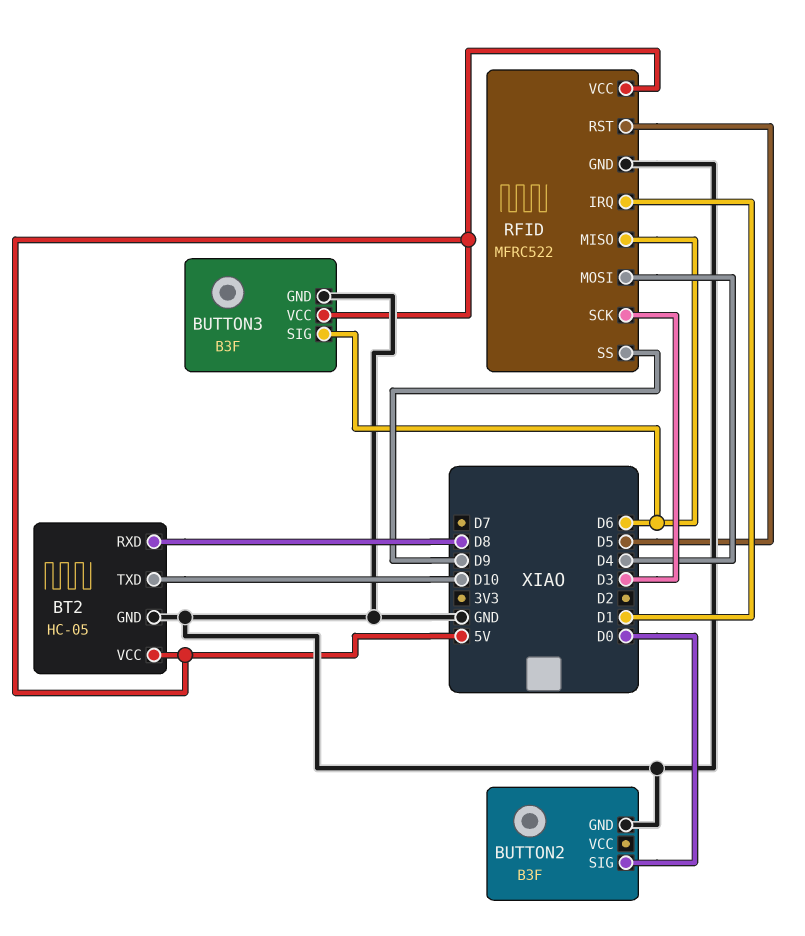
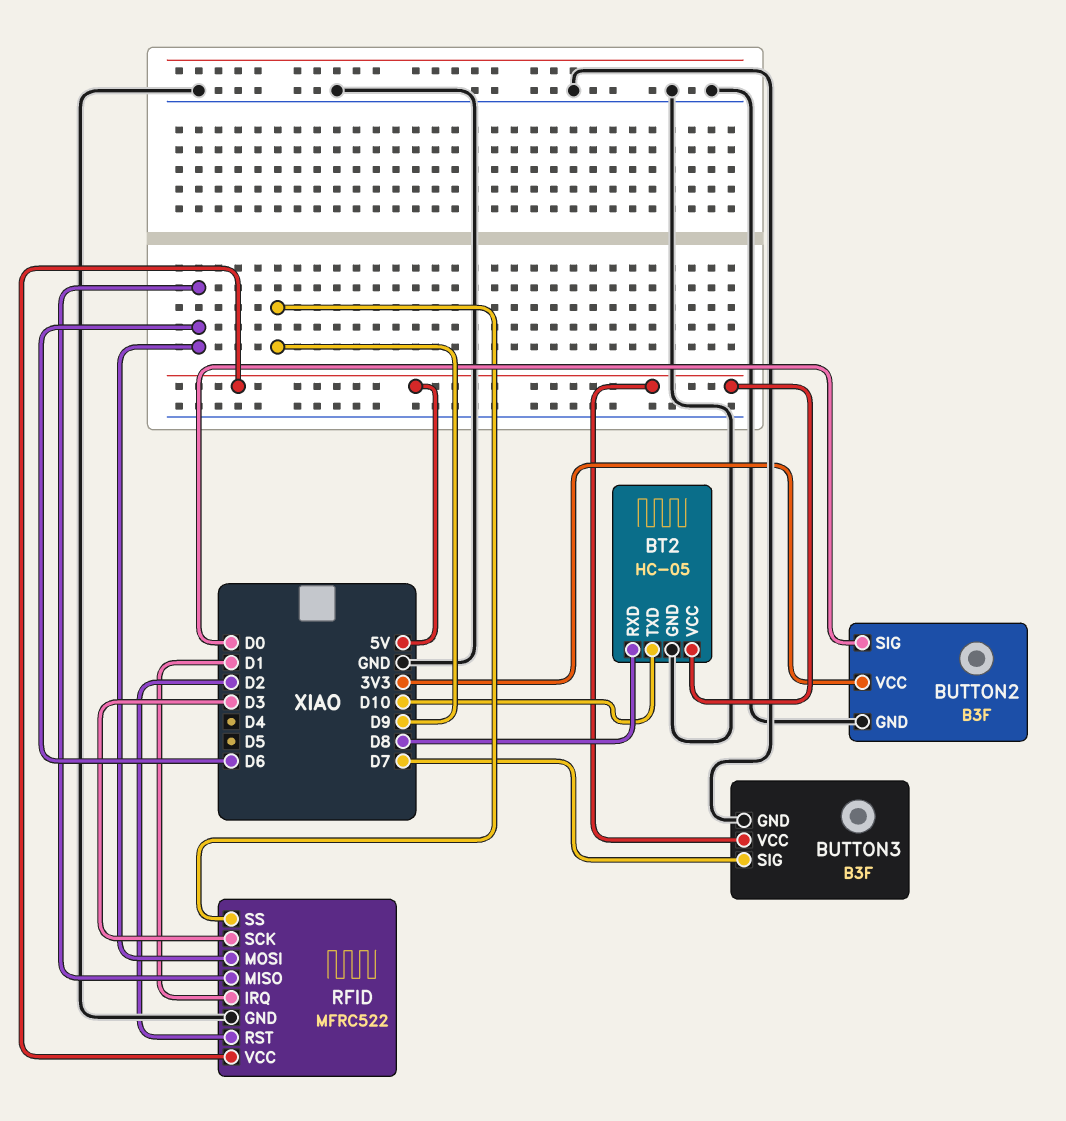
BUTTON2 pin VCC: none -> 3V3
BUTTON3 pin SIG: D6 -> D7
RFID pin MOSI: D4 -> D6
RFID pin RST: D5 -> D2

